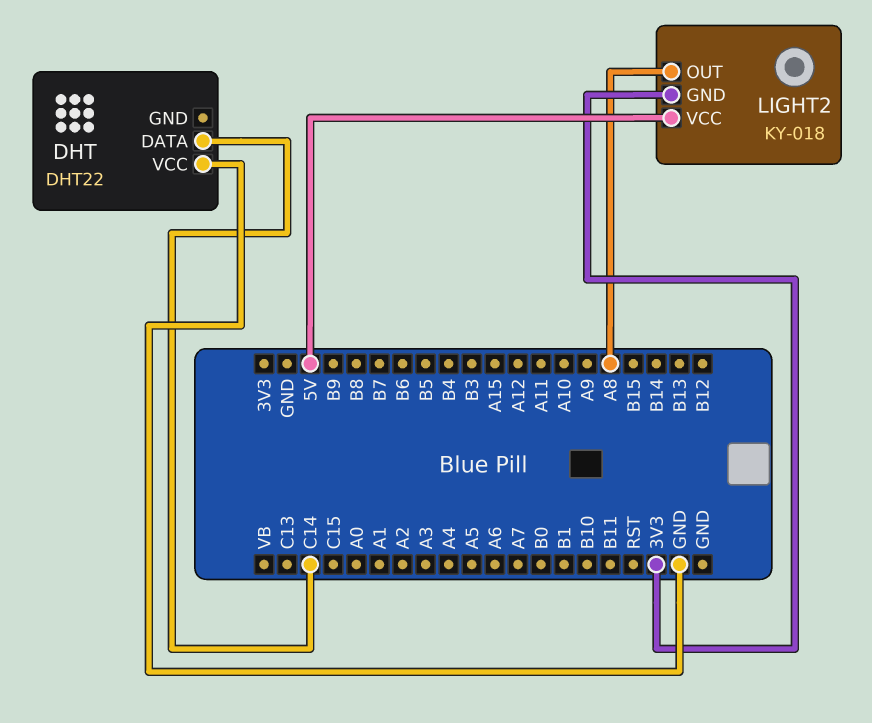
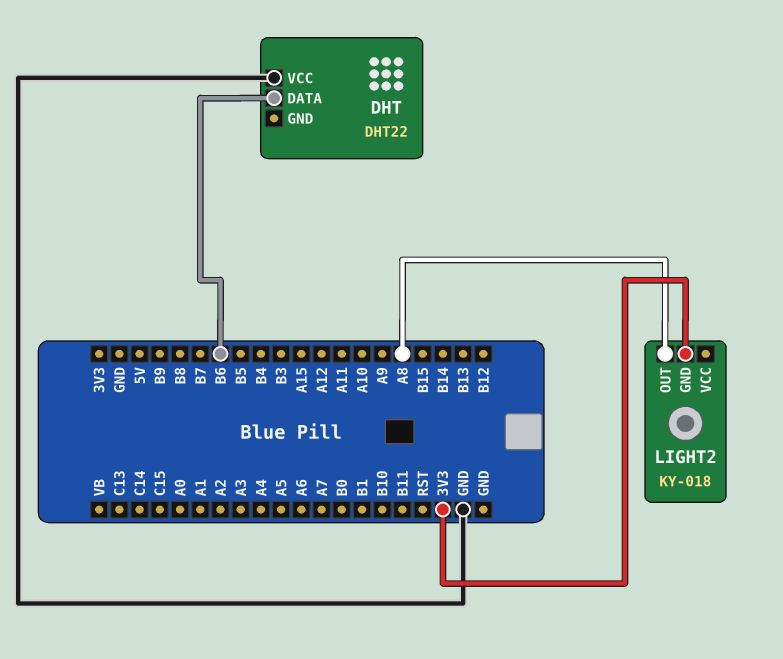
DHT pin DATA: C14 -> B6
LIGHT2 pin VCC: 5V -> none

